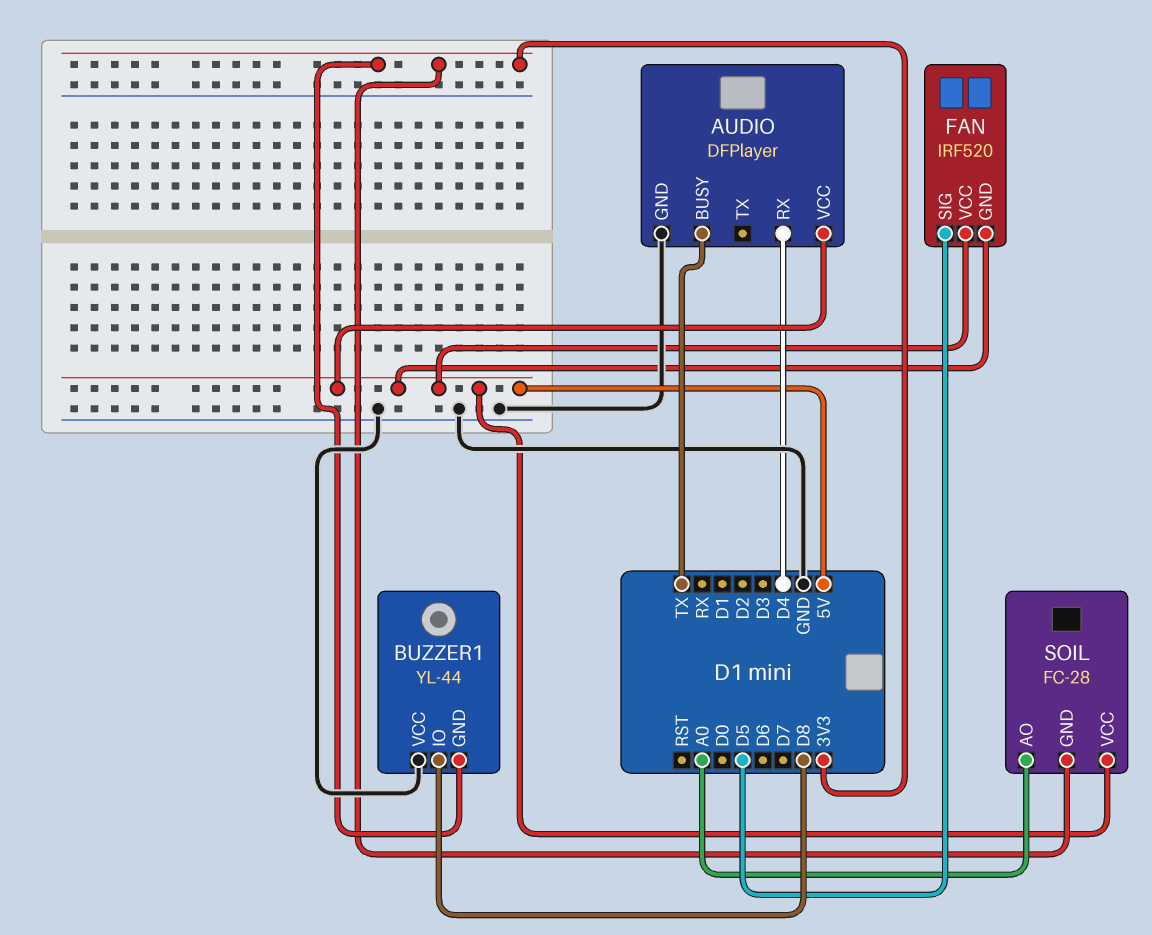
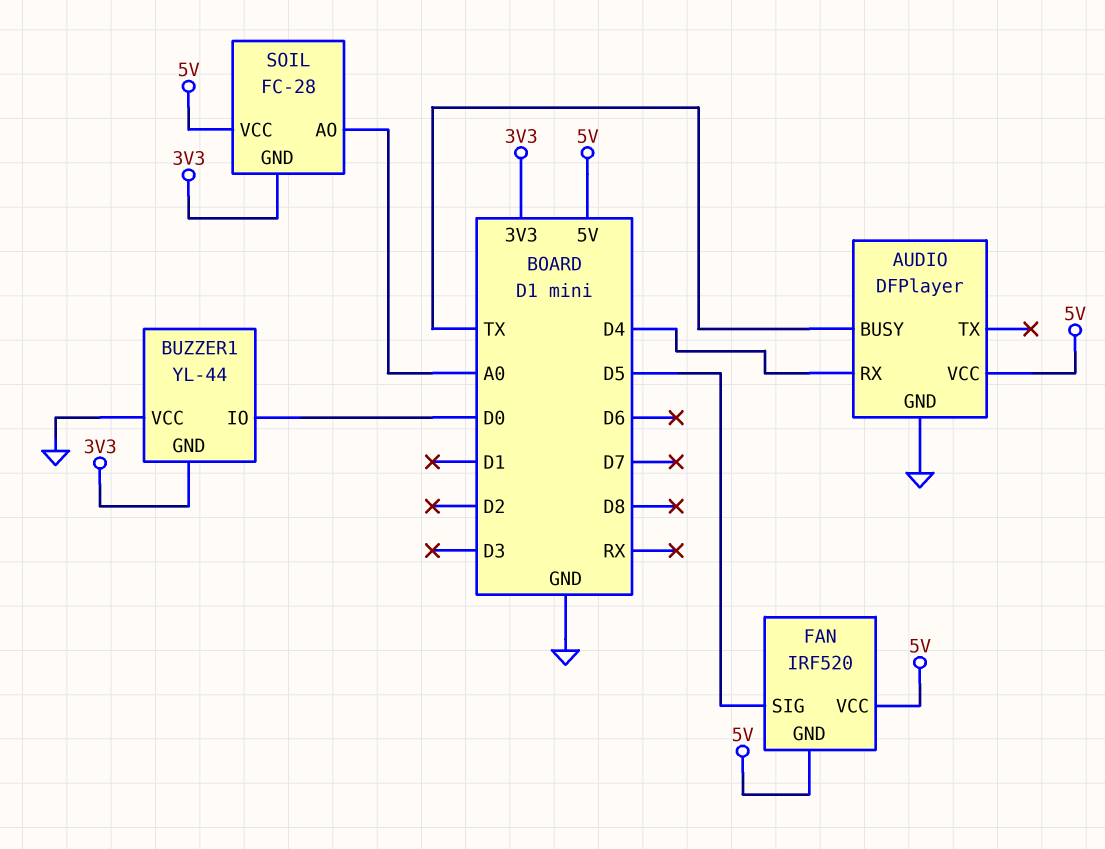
BUZZER1 pin IO: D8 -> D0

